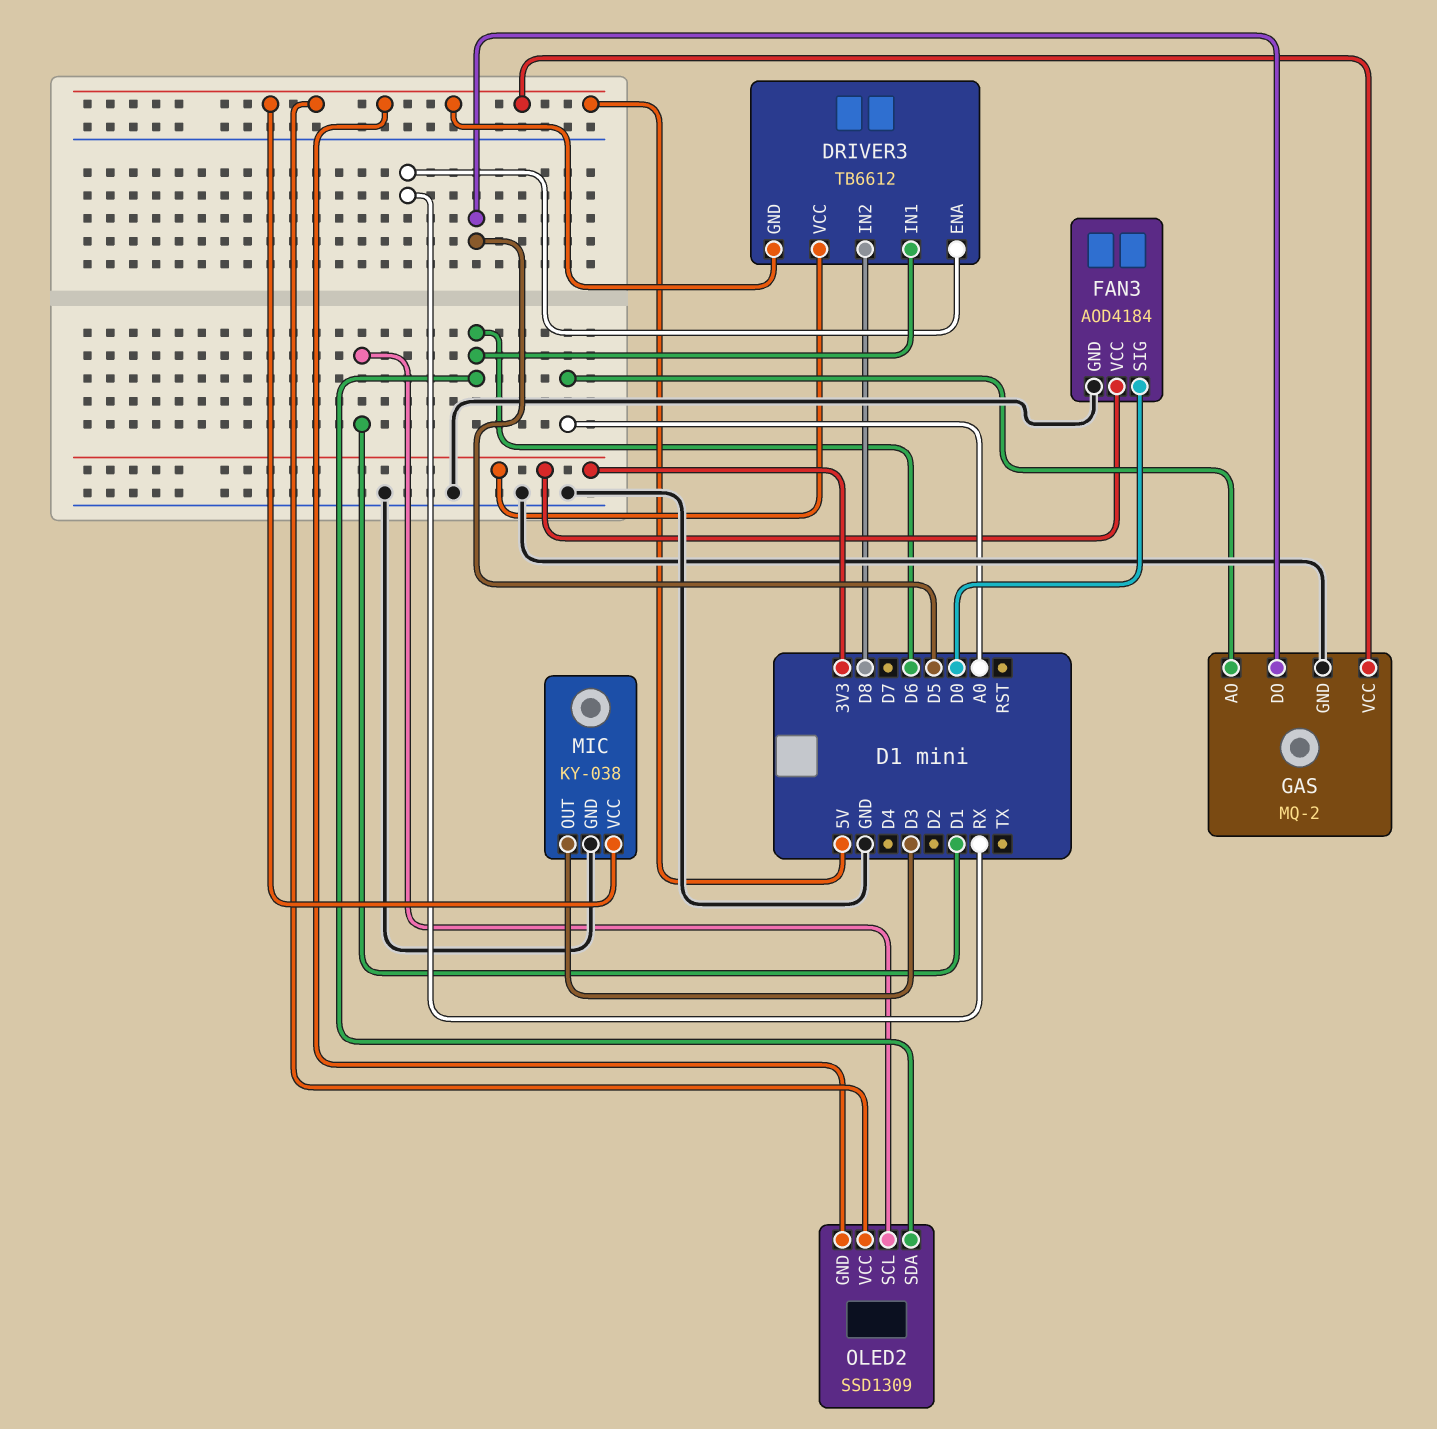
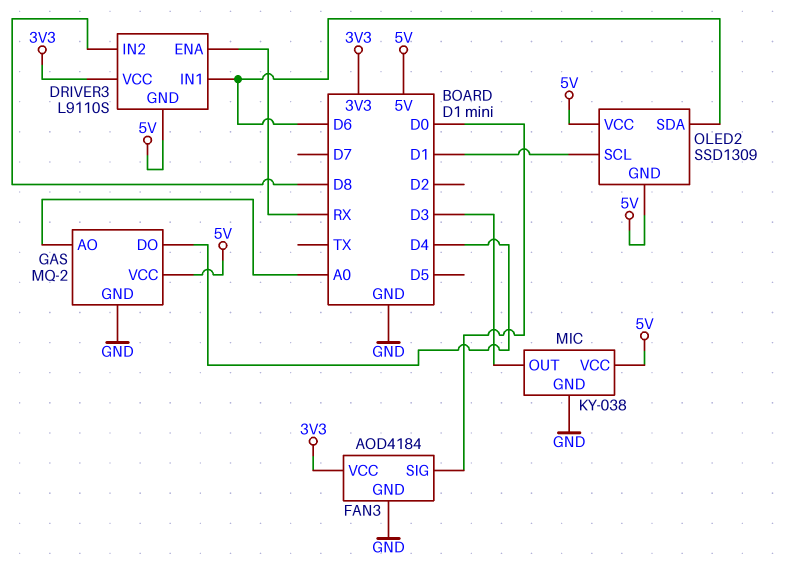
DRIVER3: TB6612 -> L9110S
GAS pin DO: D5 -> D4

